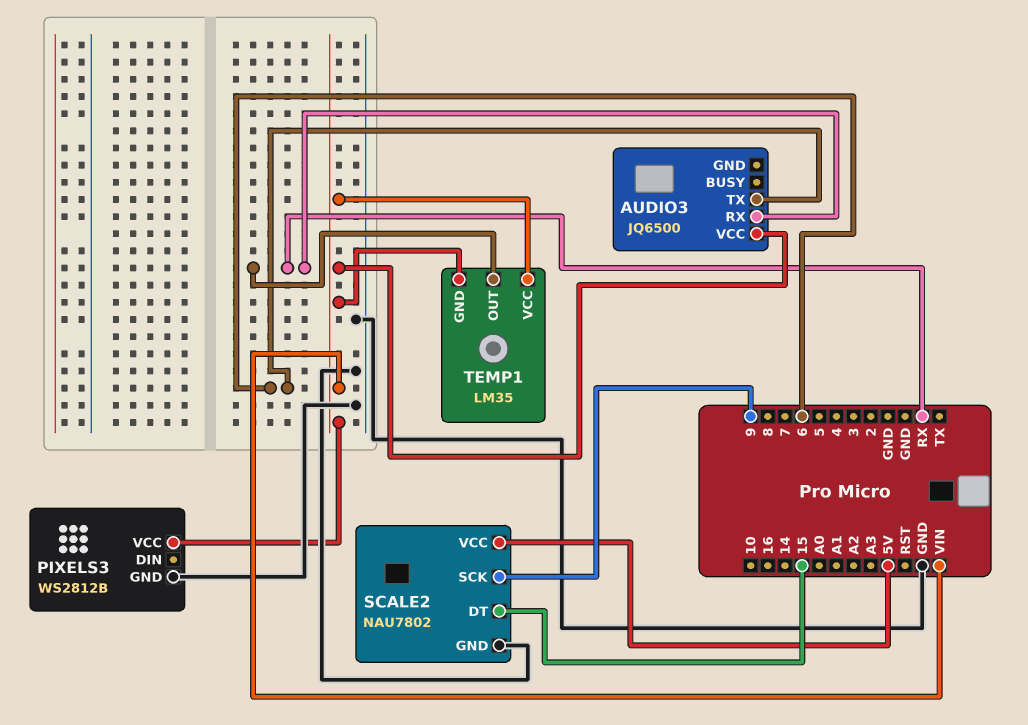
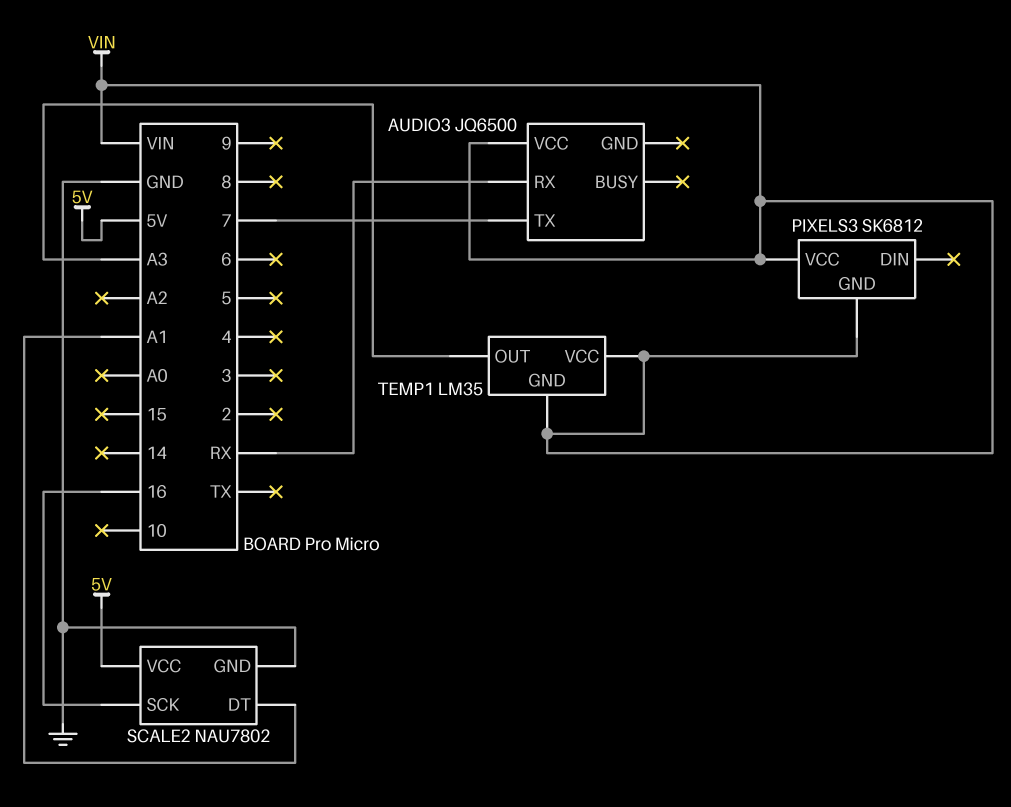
AUDIO3 pin TX: 6 -> 7
PIXELS3: WS2812B -> SK6812
PIXELS3 pin GND: GND -> VIN
SCALE2 pin DT: 15 -> A1
SCALE2 pin SCK: 9 -> 16
TEMP1 pin OUT: RX -> A3

